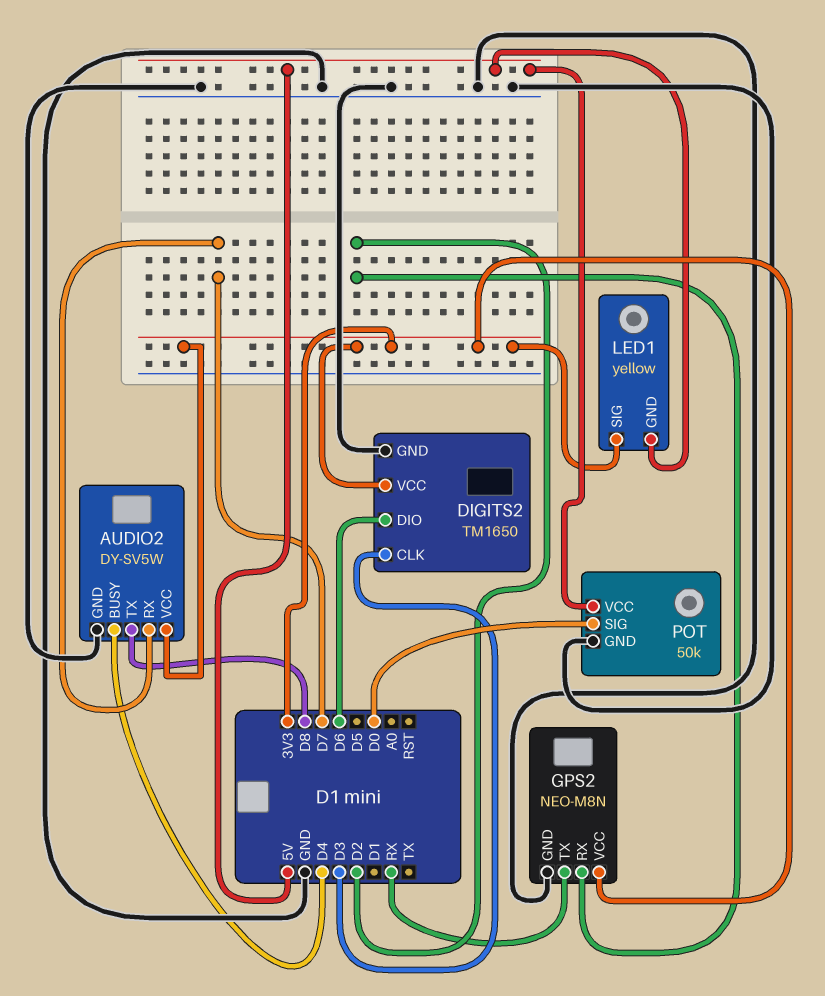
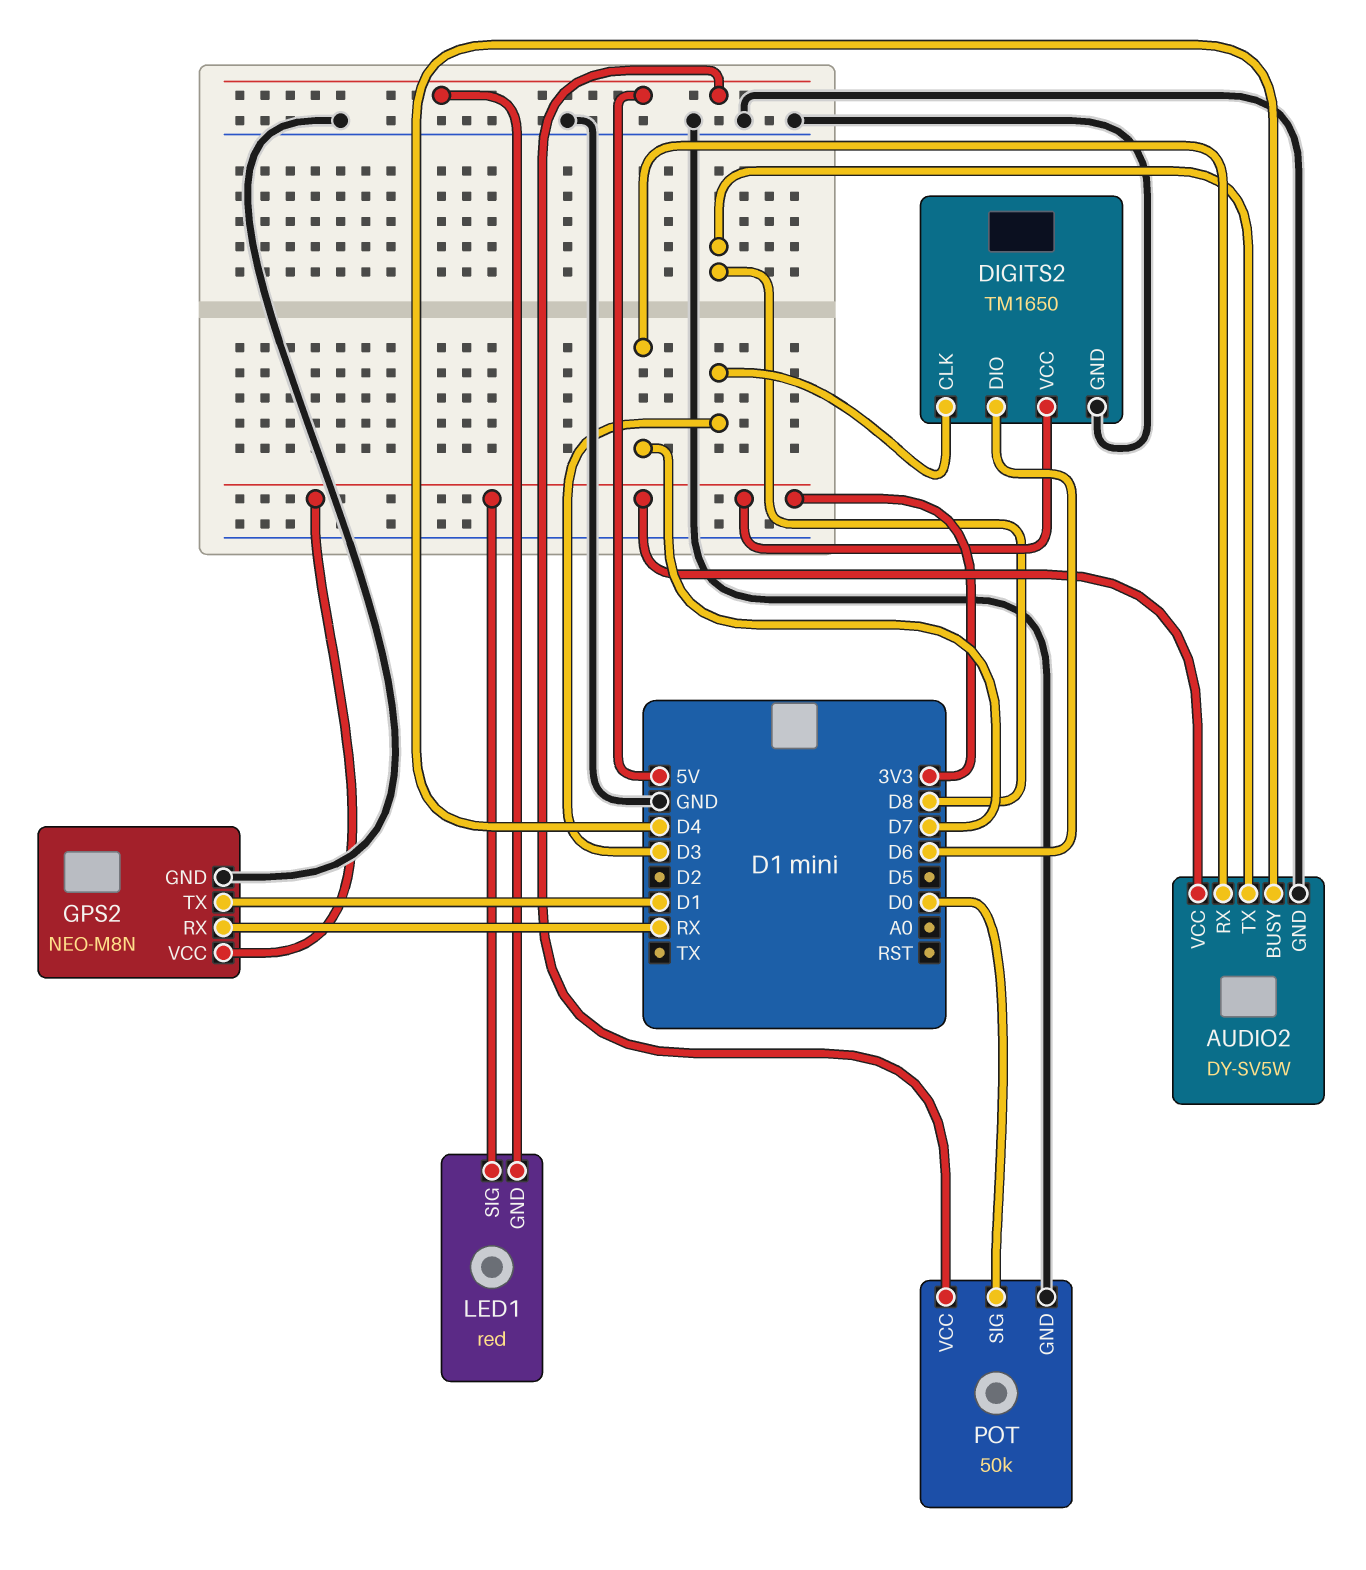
GPS2 pin RX: D2 -> RX
GPS2 pin TX: RX -> D1
LED1: yellow -> red

